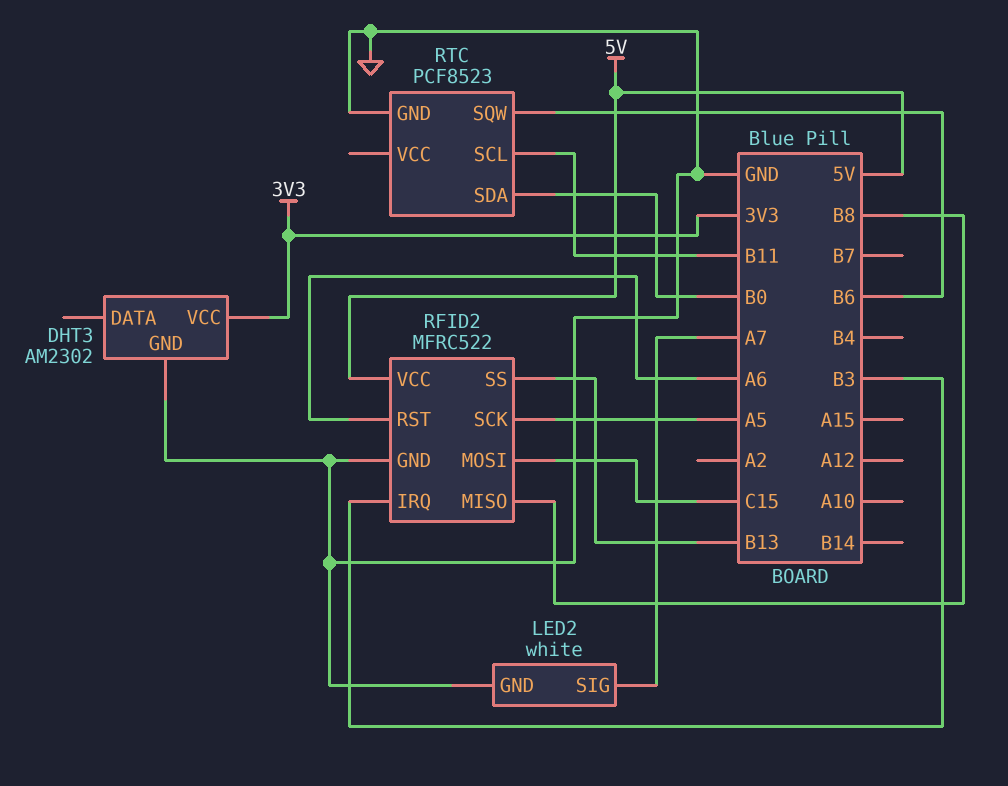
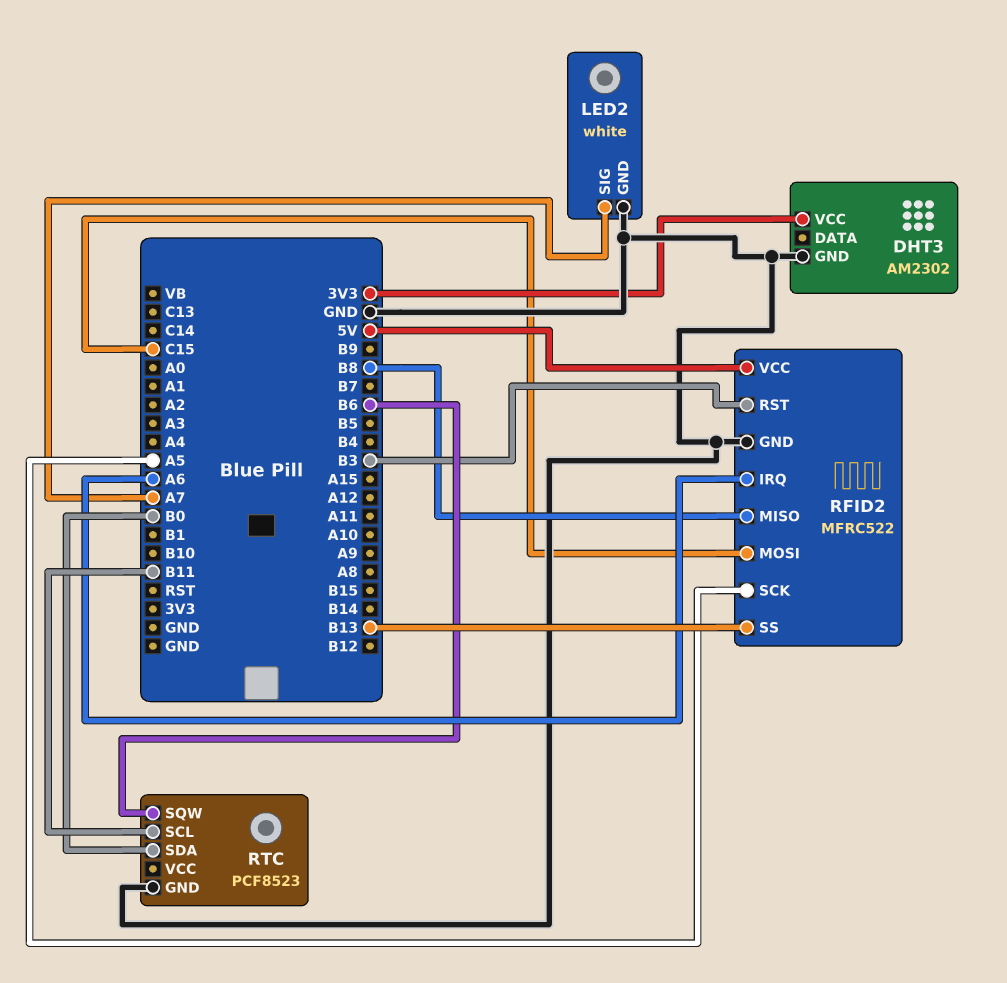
RFID2 pin IRQ: B3 -> A6
RFID2 pin RST: A6 -> B3

